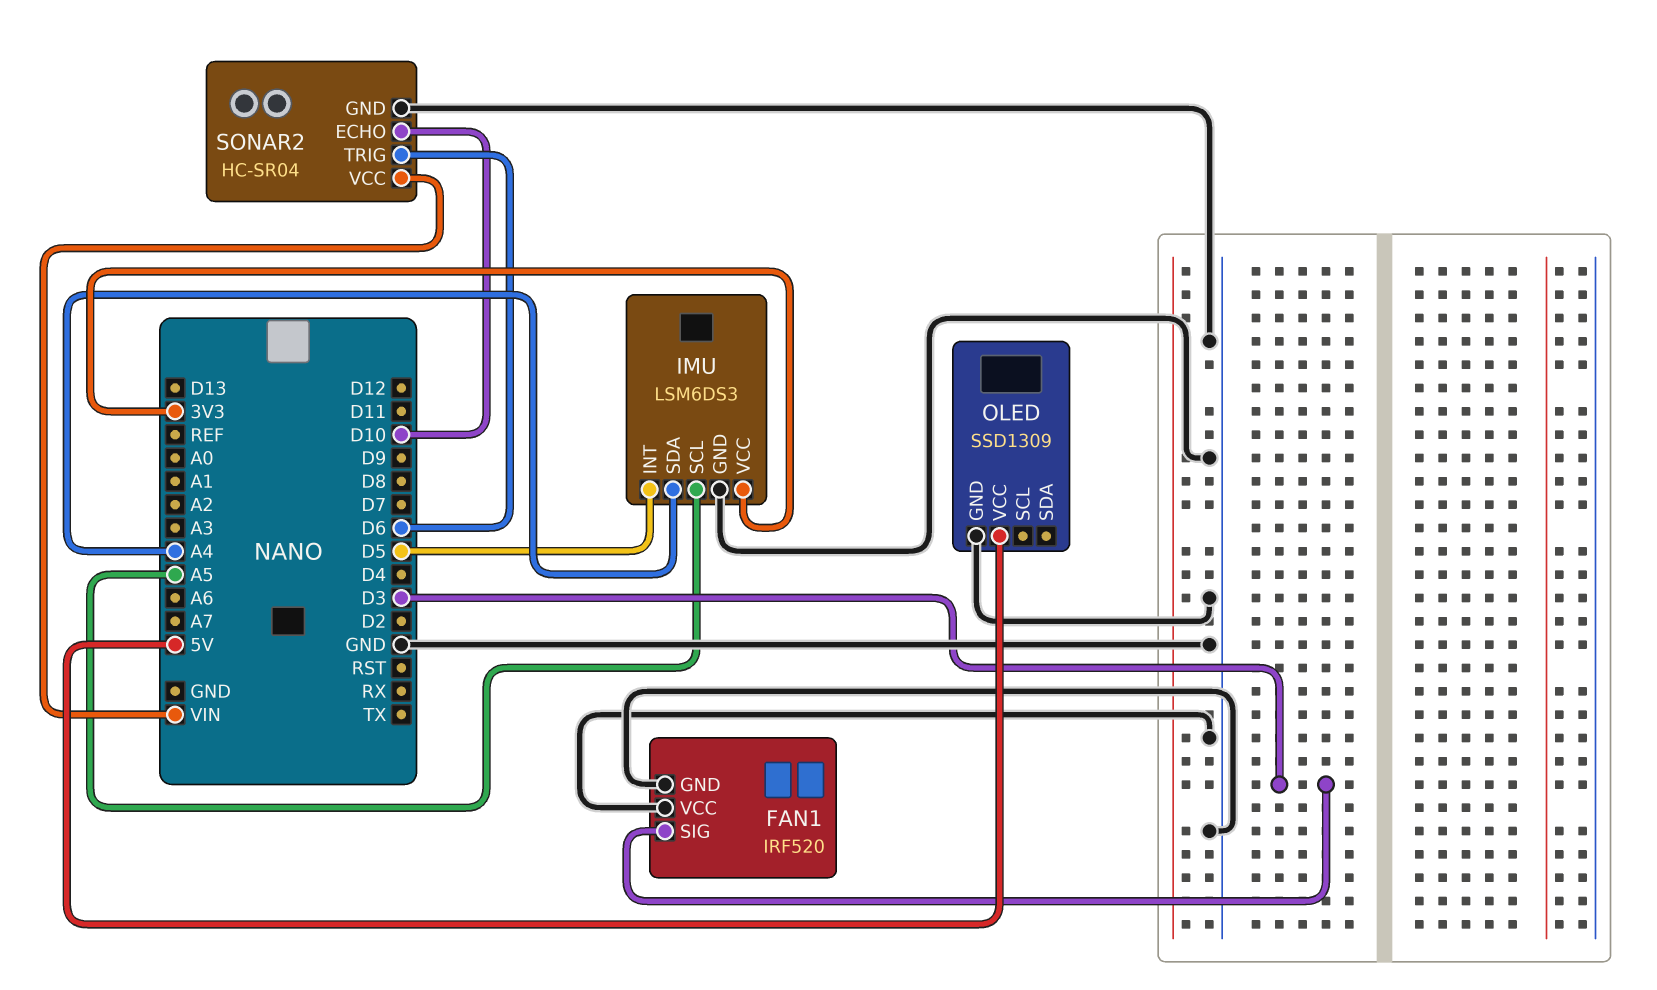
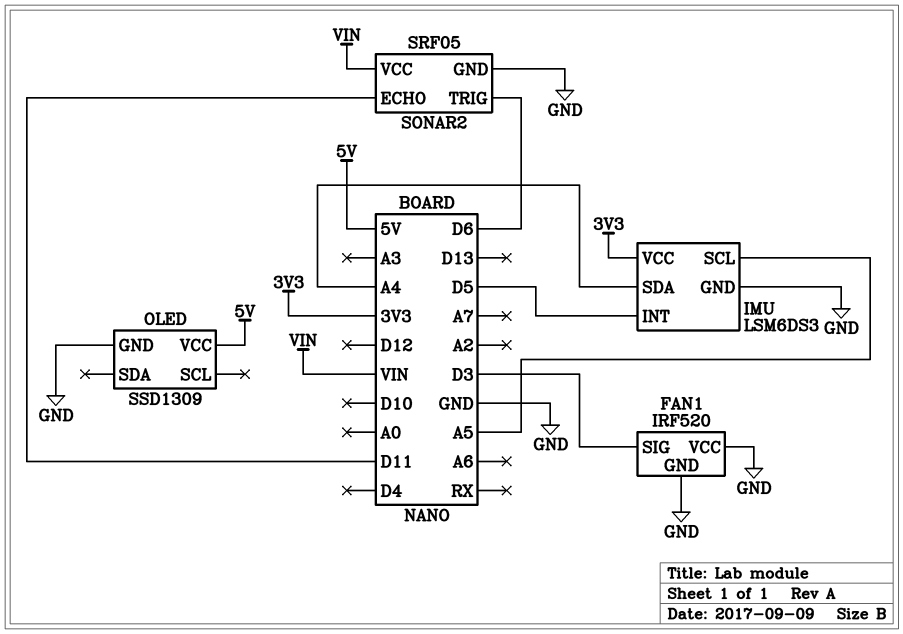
SONAR2: HC-SR04 -> SRF05
SONAR2 pin ECHO: D10 -> D11

